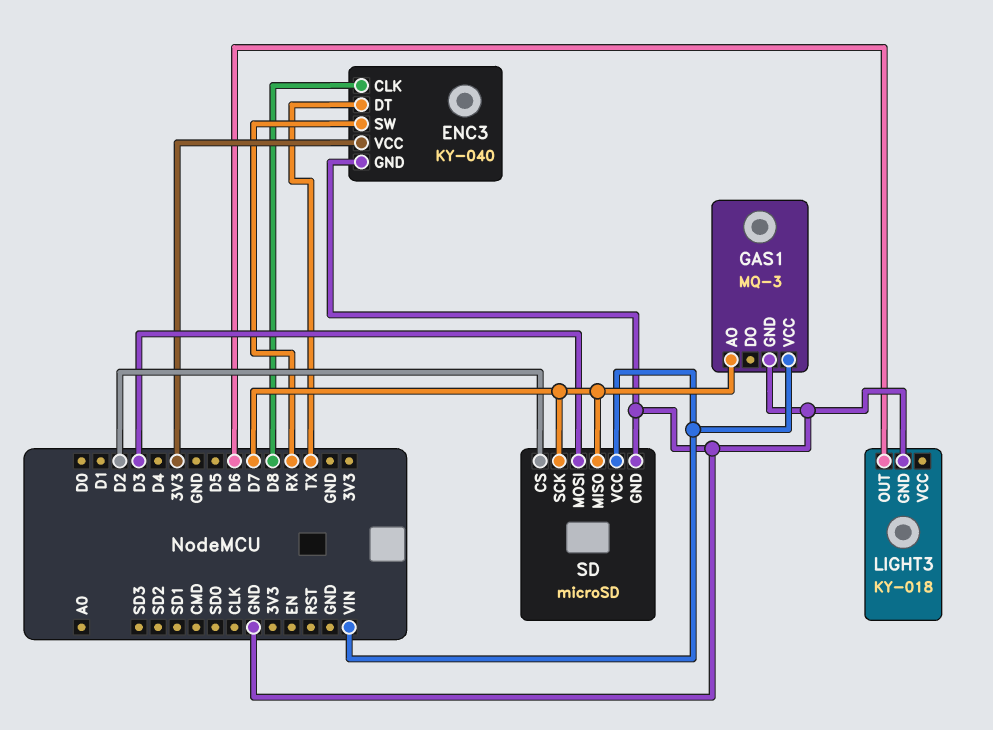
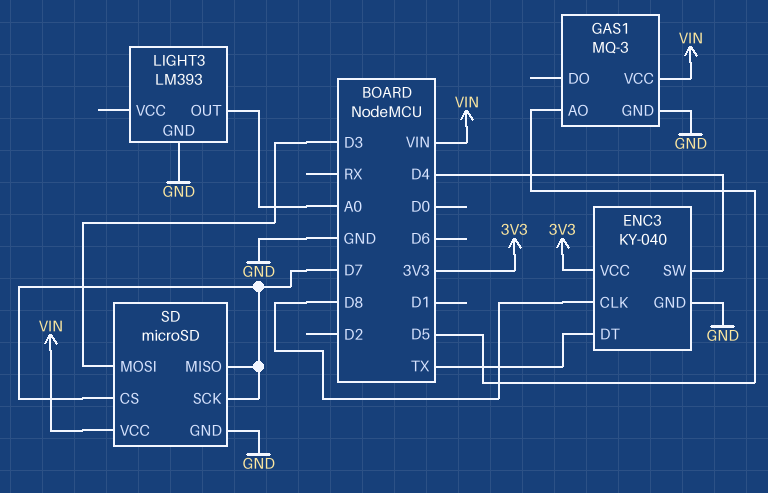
ENC3 pin SW: RX -> D4
GAS1 pin AO: D7 -> D5
LIGHT3: KY-018 -> LM393
LIGHT3 pin OUT: D6 -> A0
SD pin CS: D2 -> D7

